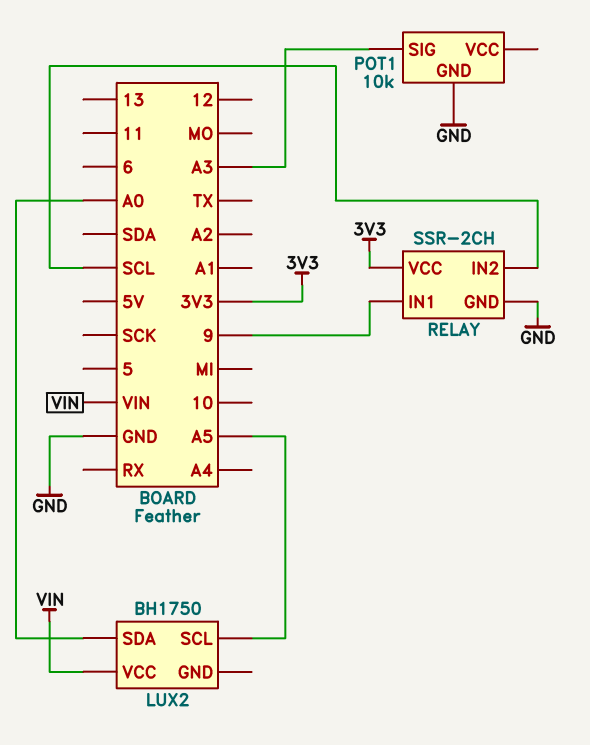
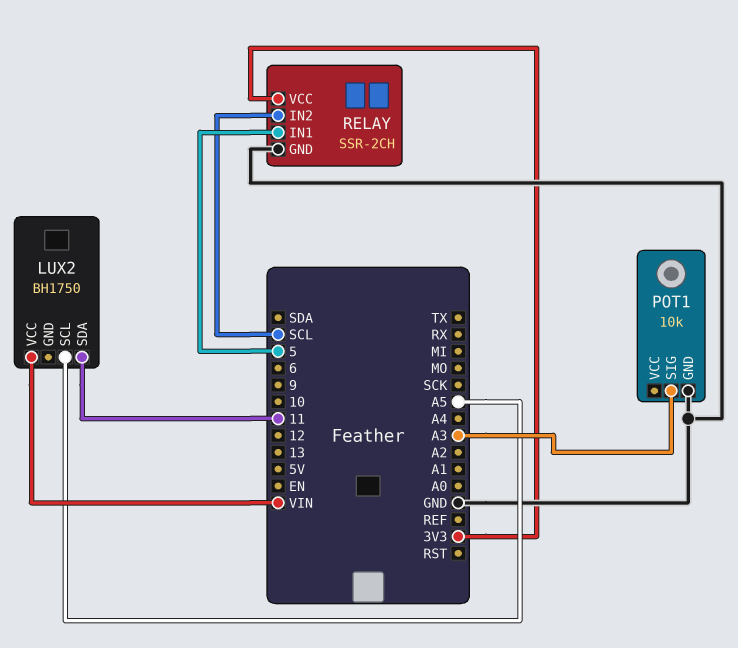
LUX2 pin SDA: A0 -> 11
RELAY pin IN1: 9 -> 5

